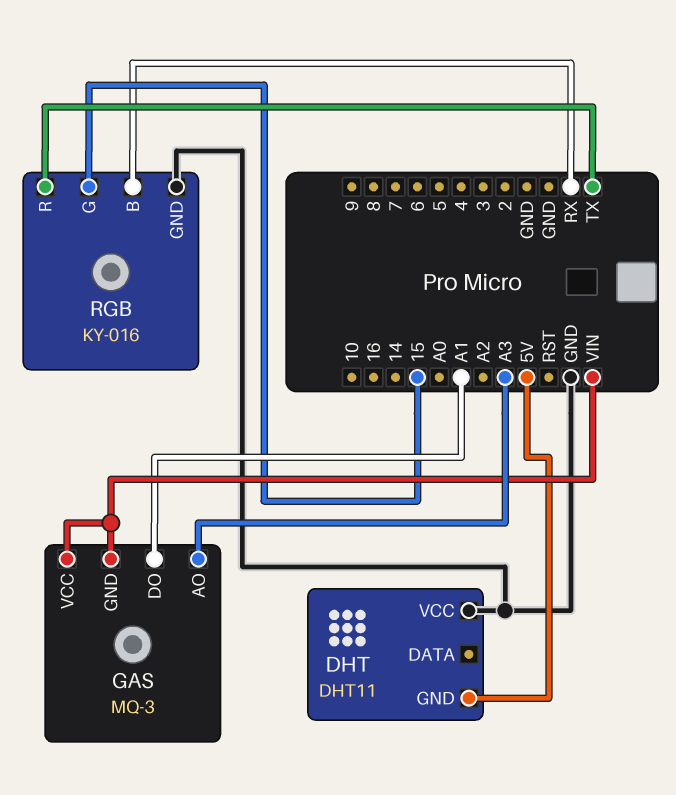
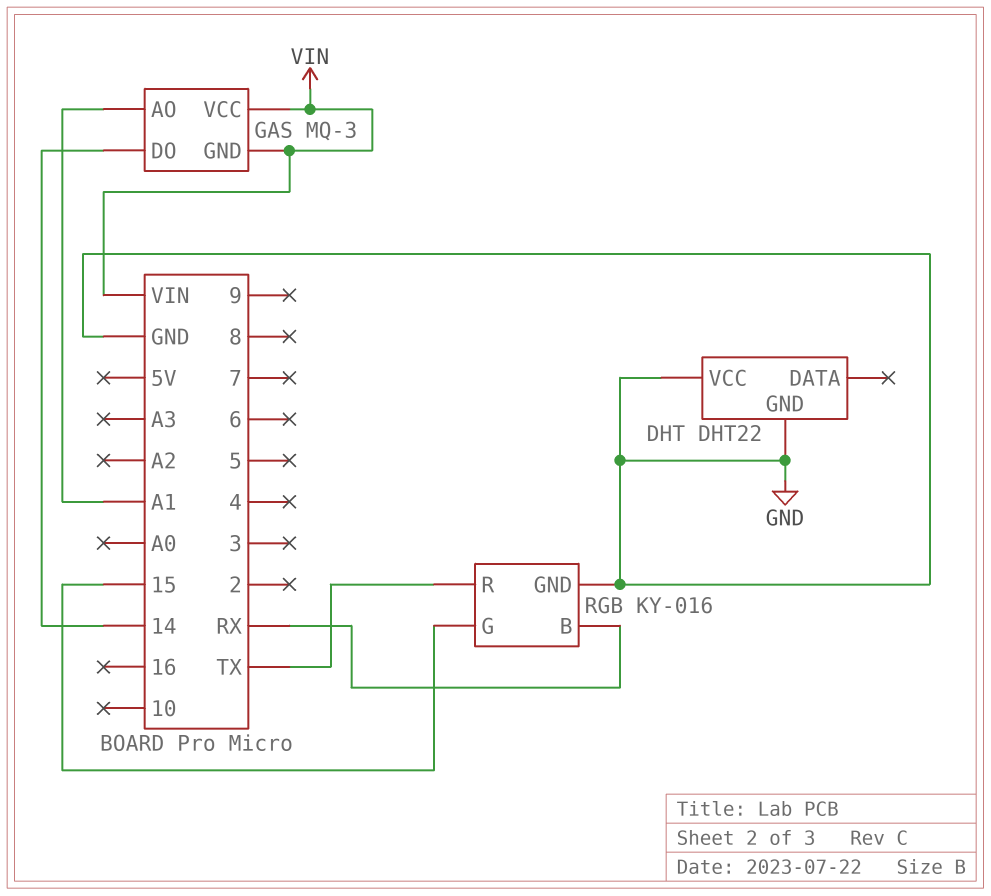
DHT: DHT11 -> DHT22
DHT pin GND: 5V -> GND
GAS pin AO: A3 -> A1
GAS pin DO: A1 -> 14

